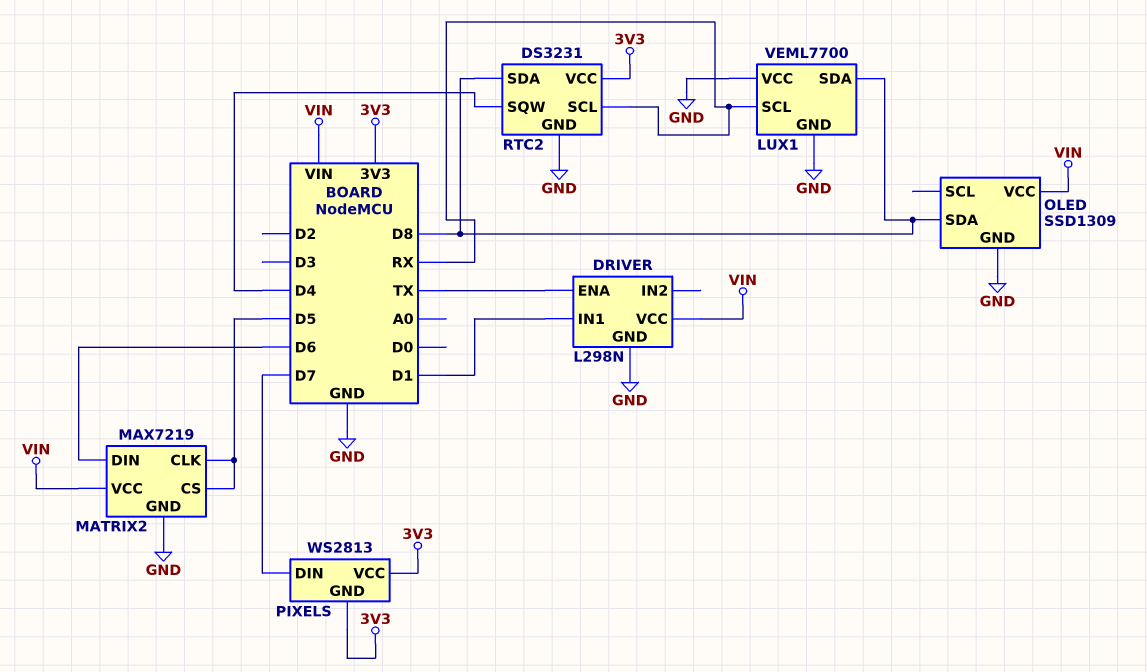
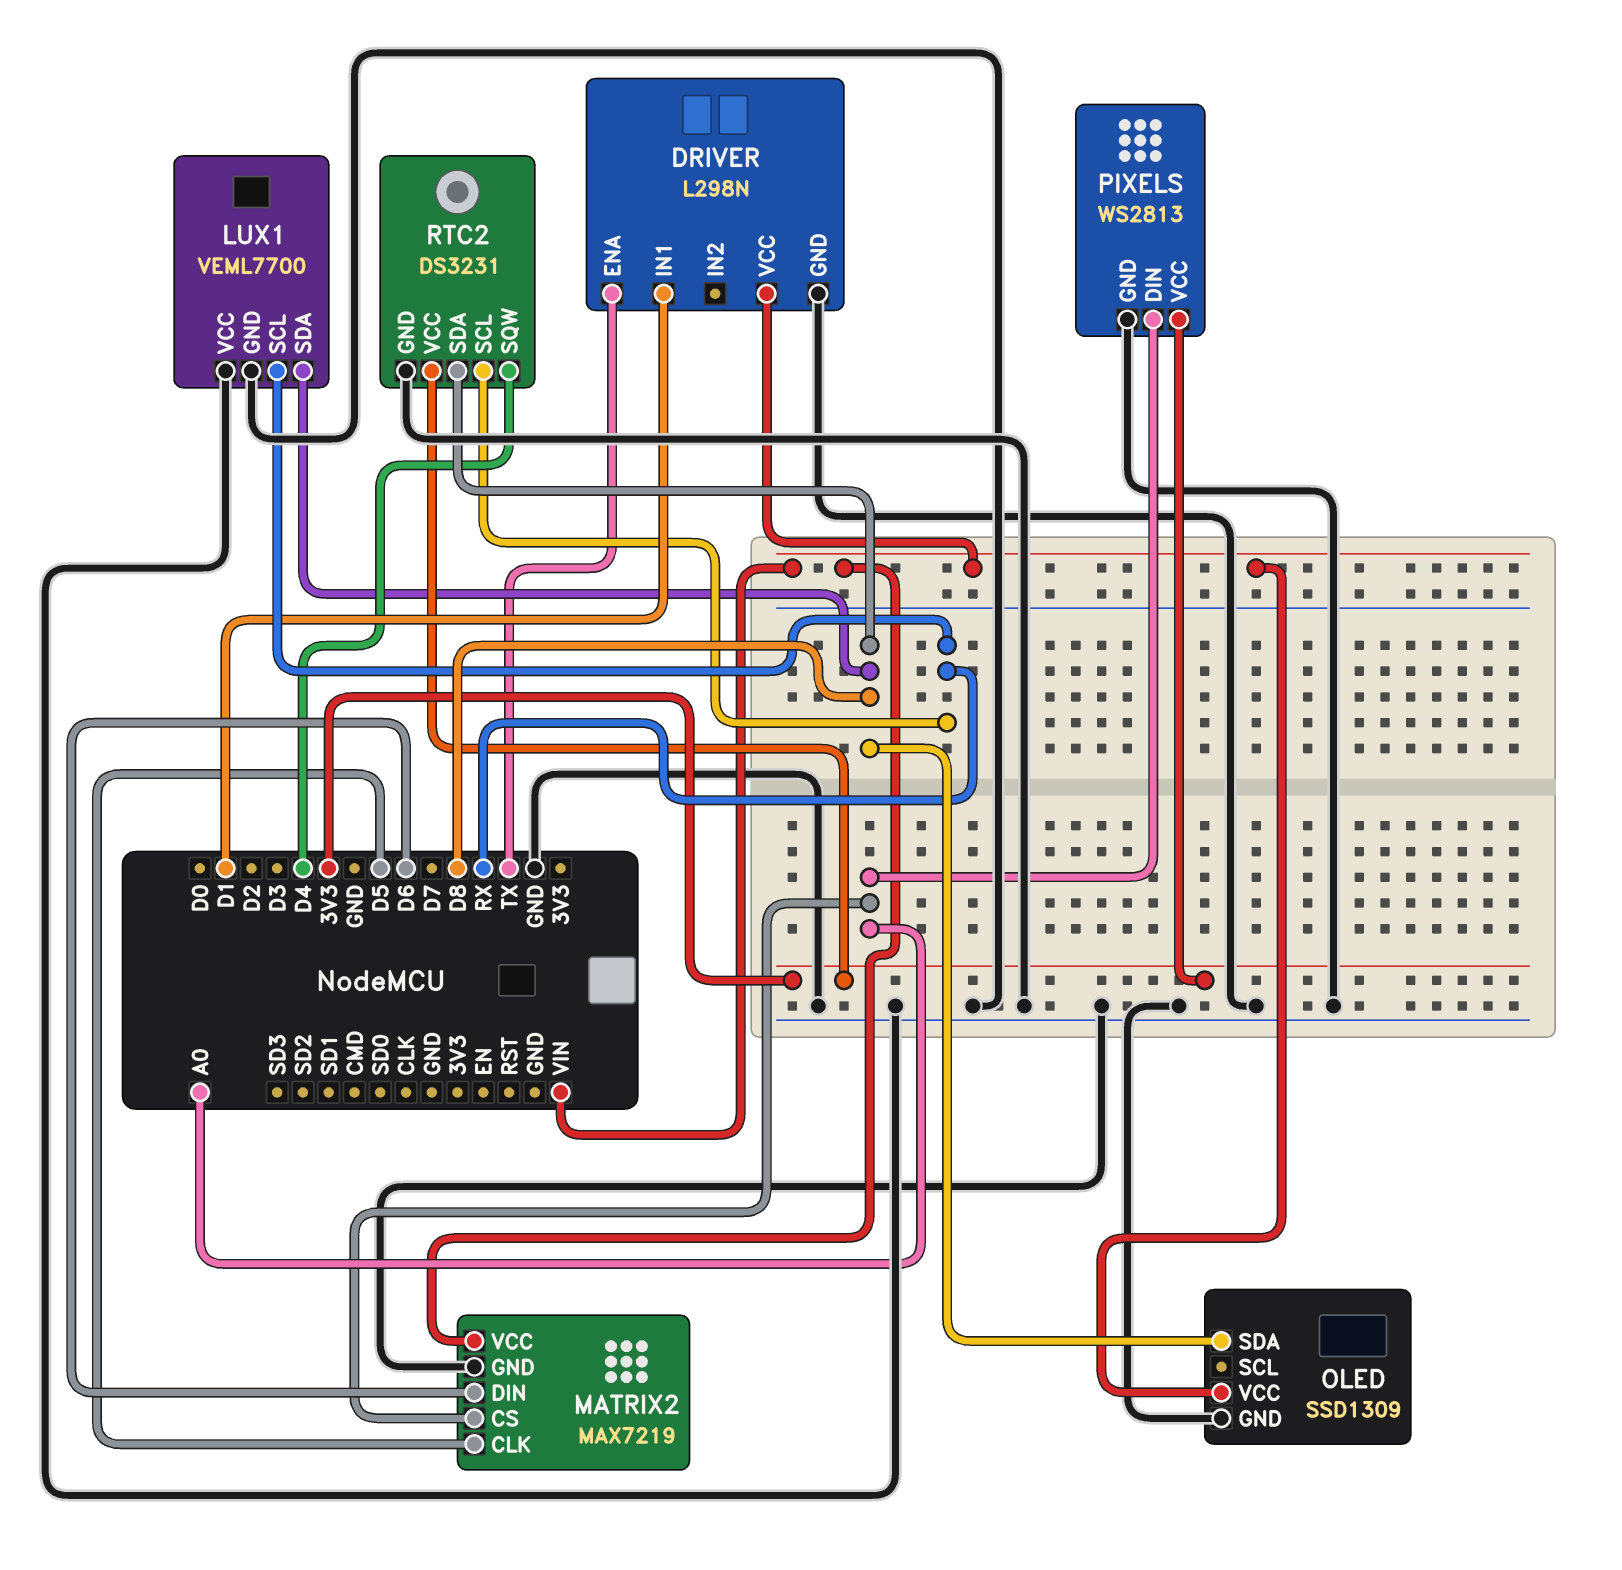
MATRIX2 pin CS: D5 -> A0
PIXELS pin DIN: D7 -> A0
PIXELS pin GND: 3V3 -> GND

